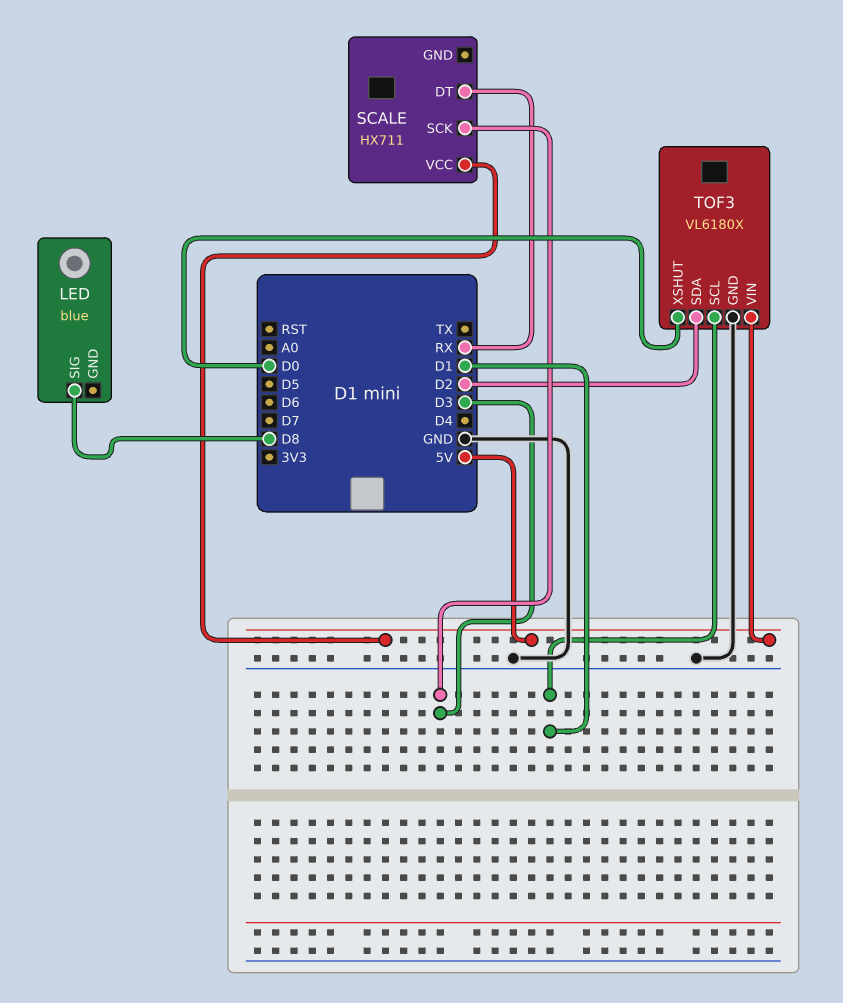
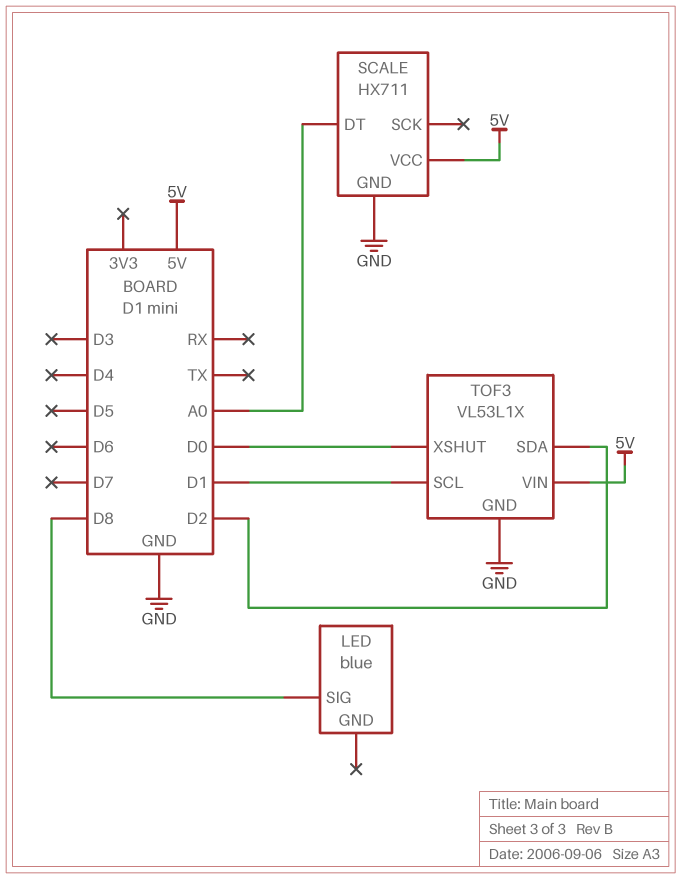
SCALE pin DT: RX -> A0
SCALE pin GND: none -> GND
SCALE pin SCK: D3 -> none
TOF3: VL6180X -> VL53L1X

